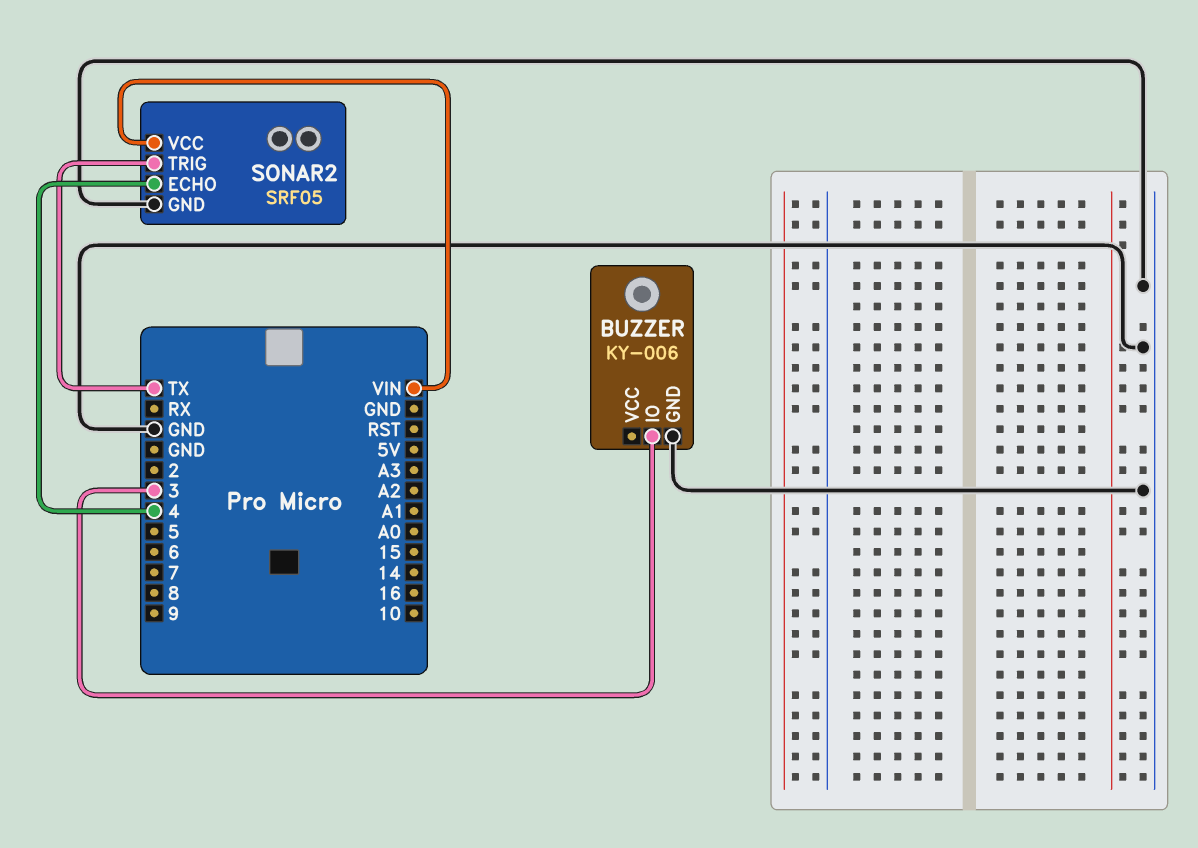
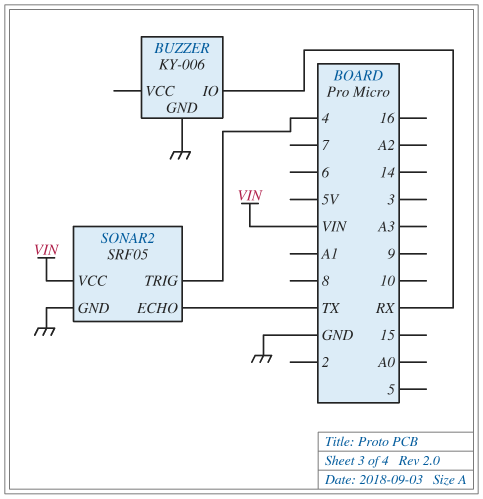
BUZZER pin IO: 3 -> RX
SONAR2 pin ECHO: 4 -> TX
SONAR2 pin TRIG: TX -> 4

